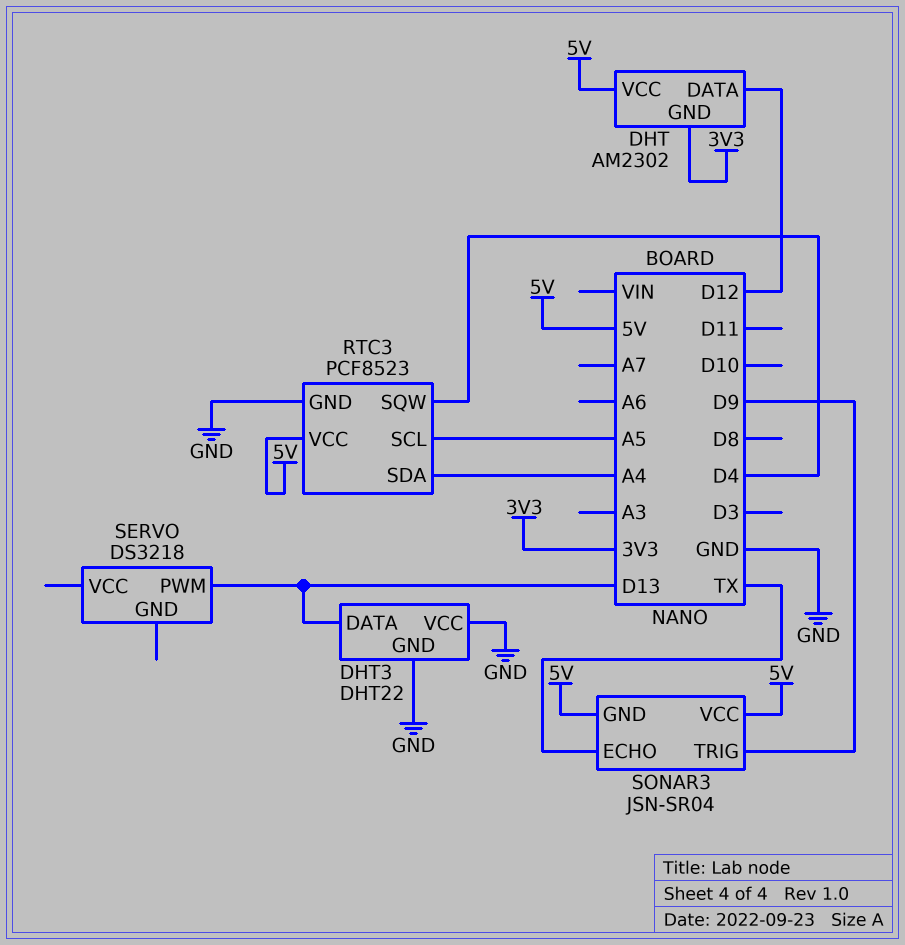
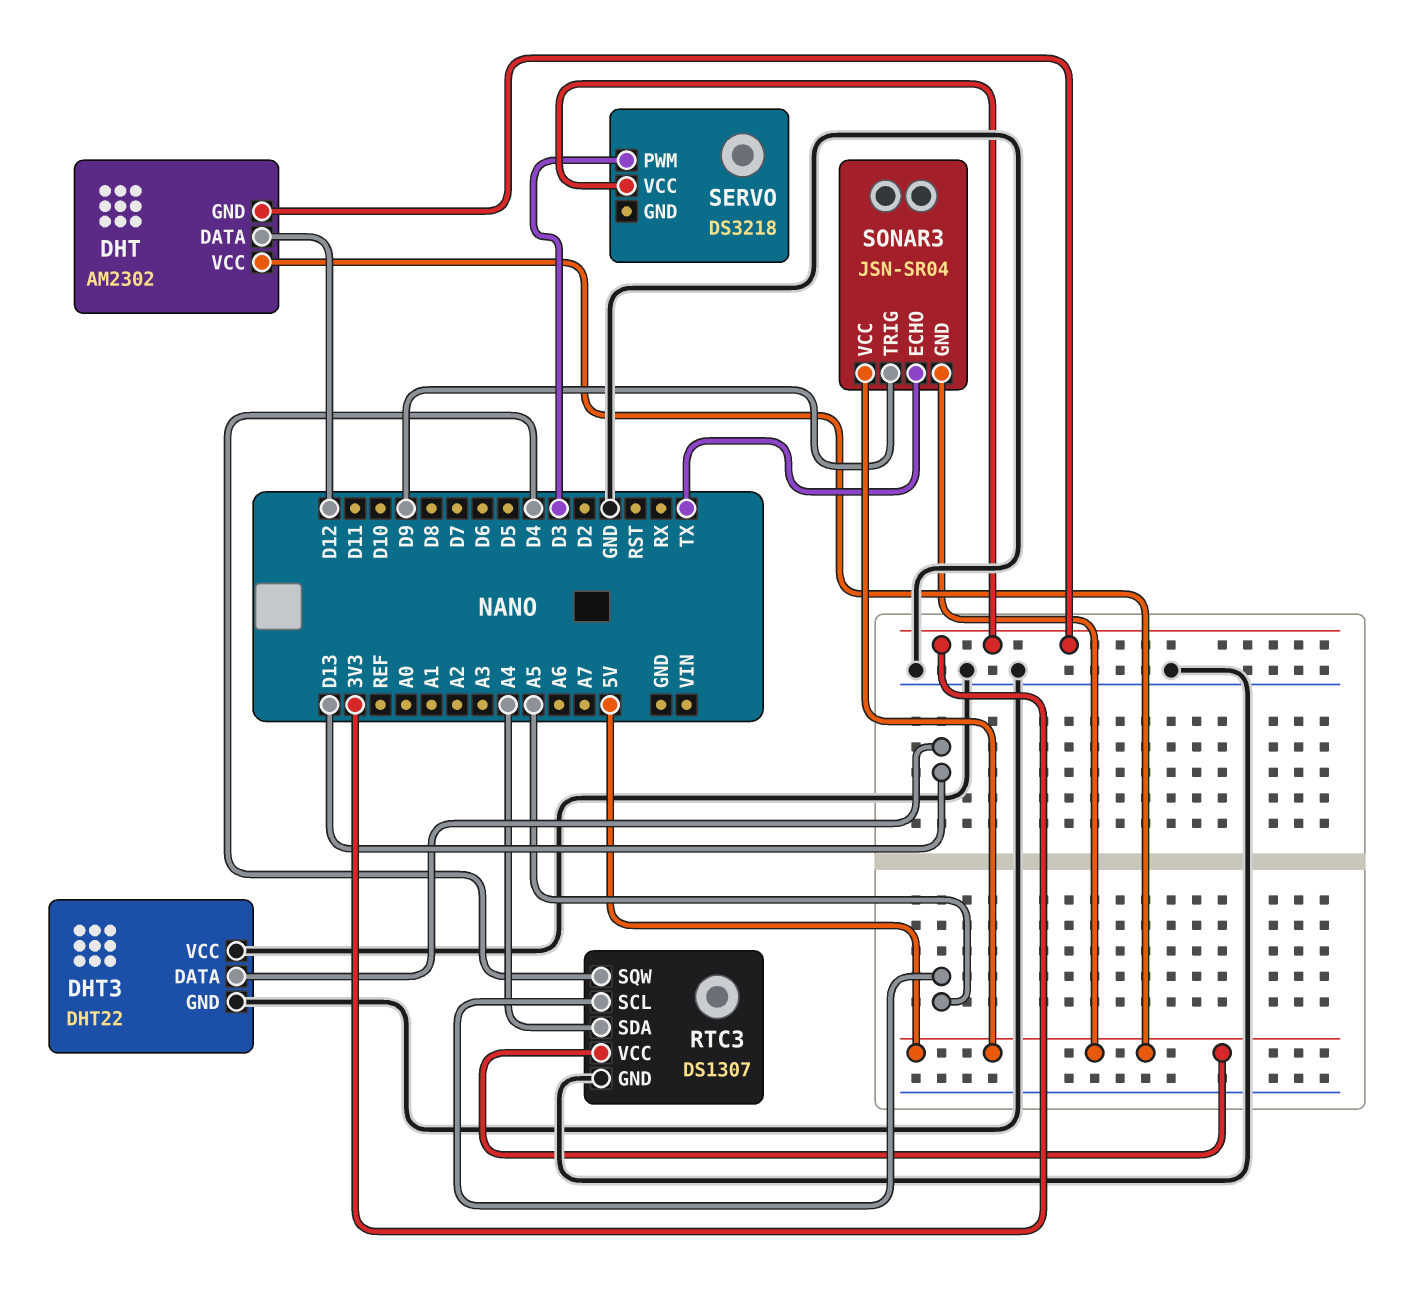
RTC3: PCF8523 -> DS1307
SERVO pin PWM: D13 -> D3
SERVO pin VCC: none -> 3V3

